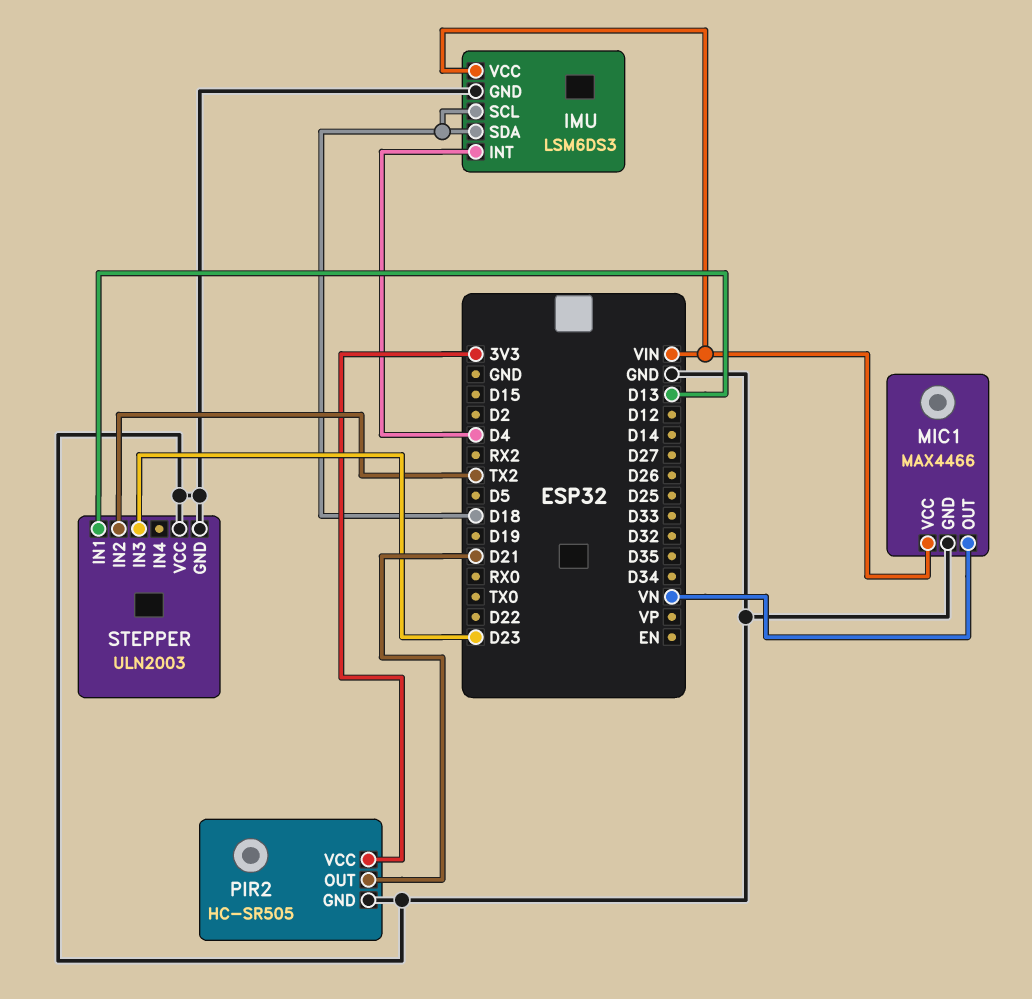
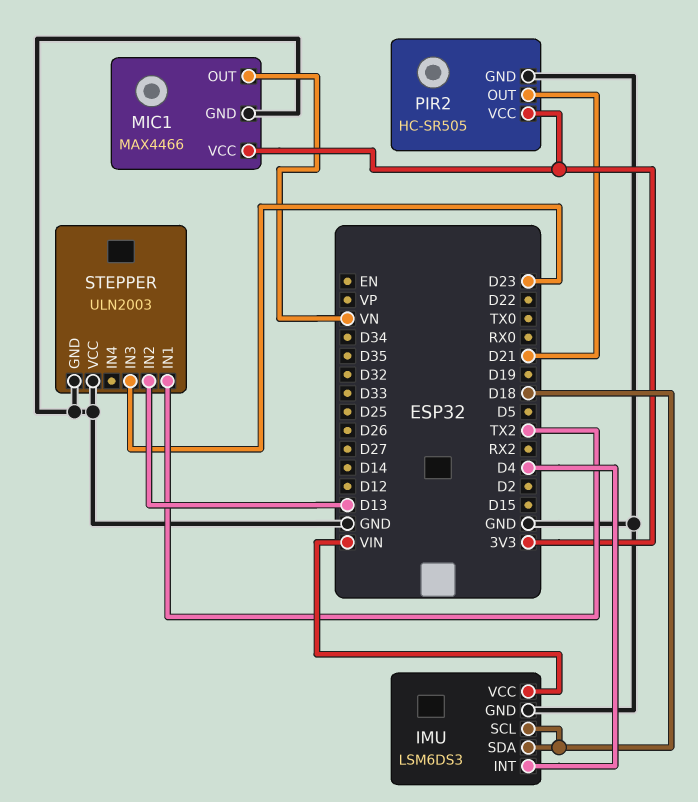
MIC1 pin VCC: VIN -> 3V3
STEPPER pin IN1: D13 -> TX2
STEPPER pin IN2: TX2 -> D13

